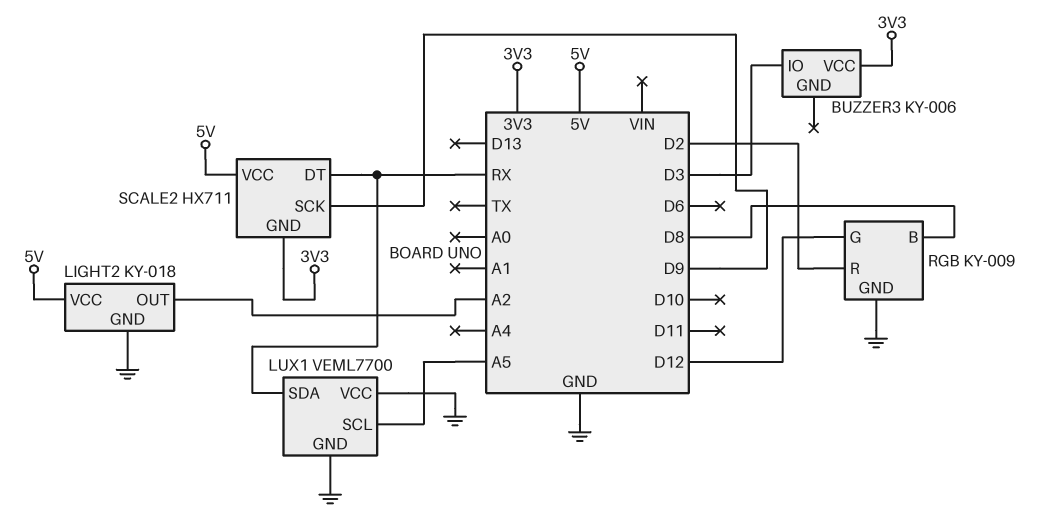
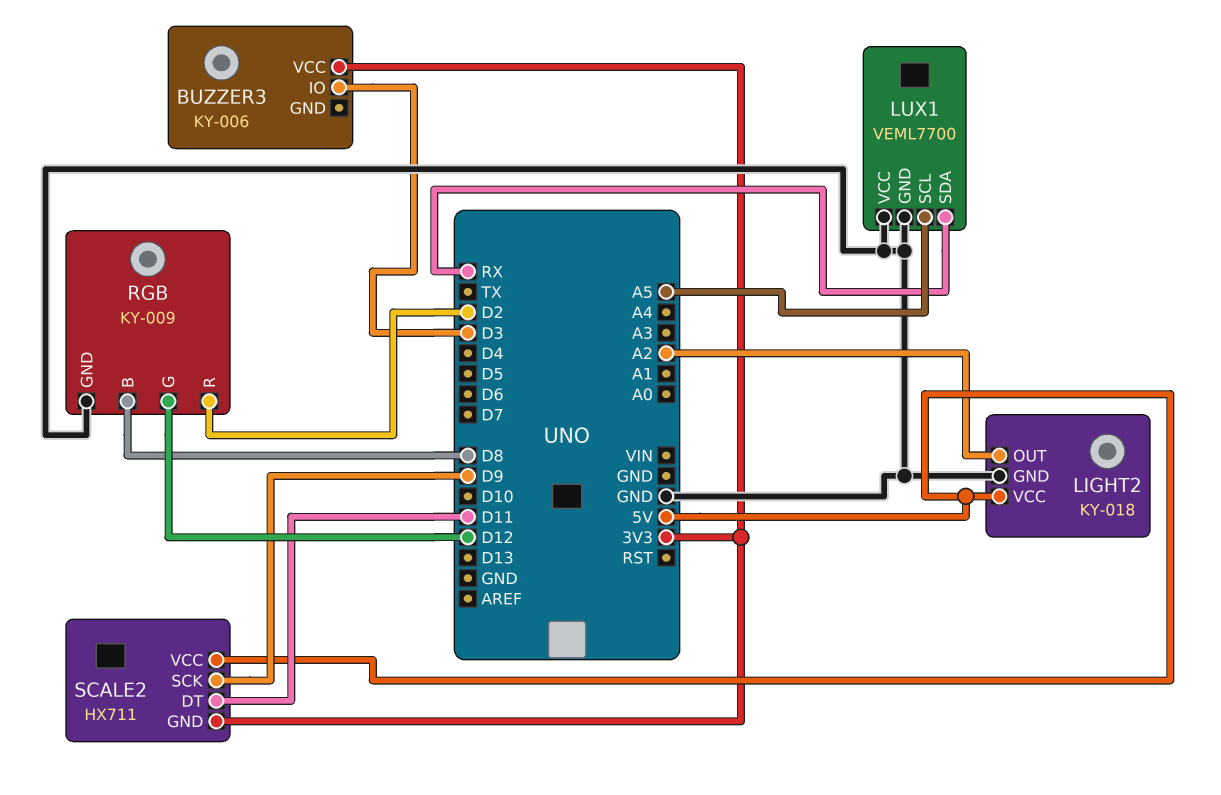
SCALE2 pin DT: RX -> D11

